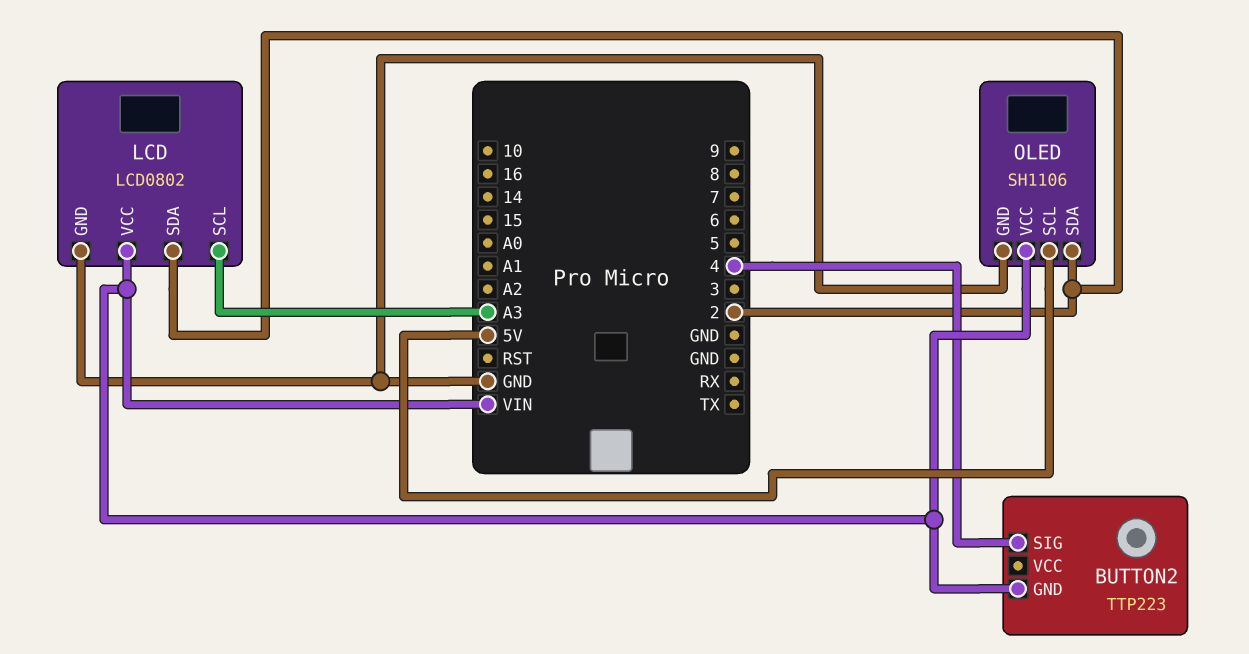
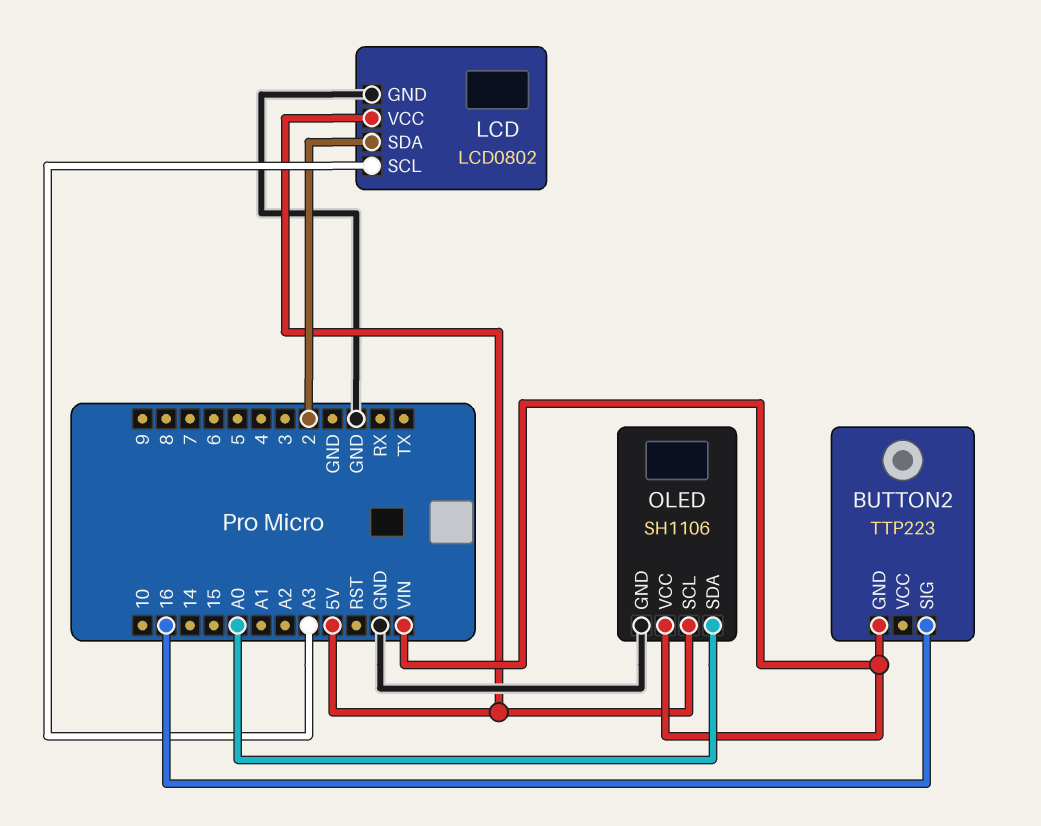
BUTTON2 pin SIG: 4 -> 16
LCD pin VCC: VIN -> 5V
OLED pin SDA: 2 -> A0

